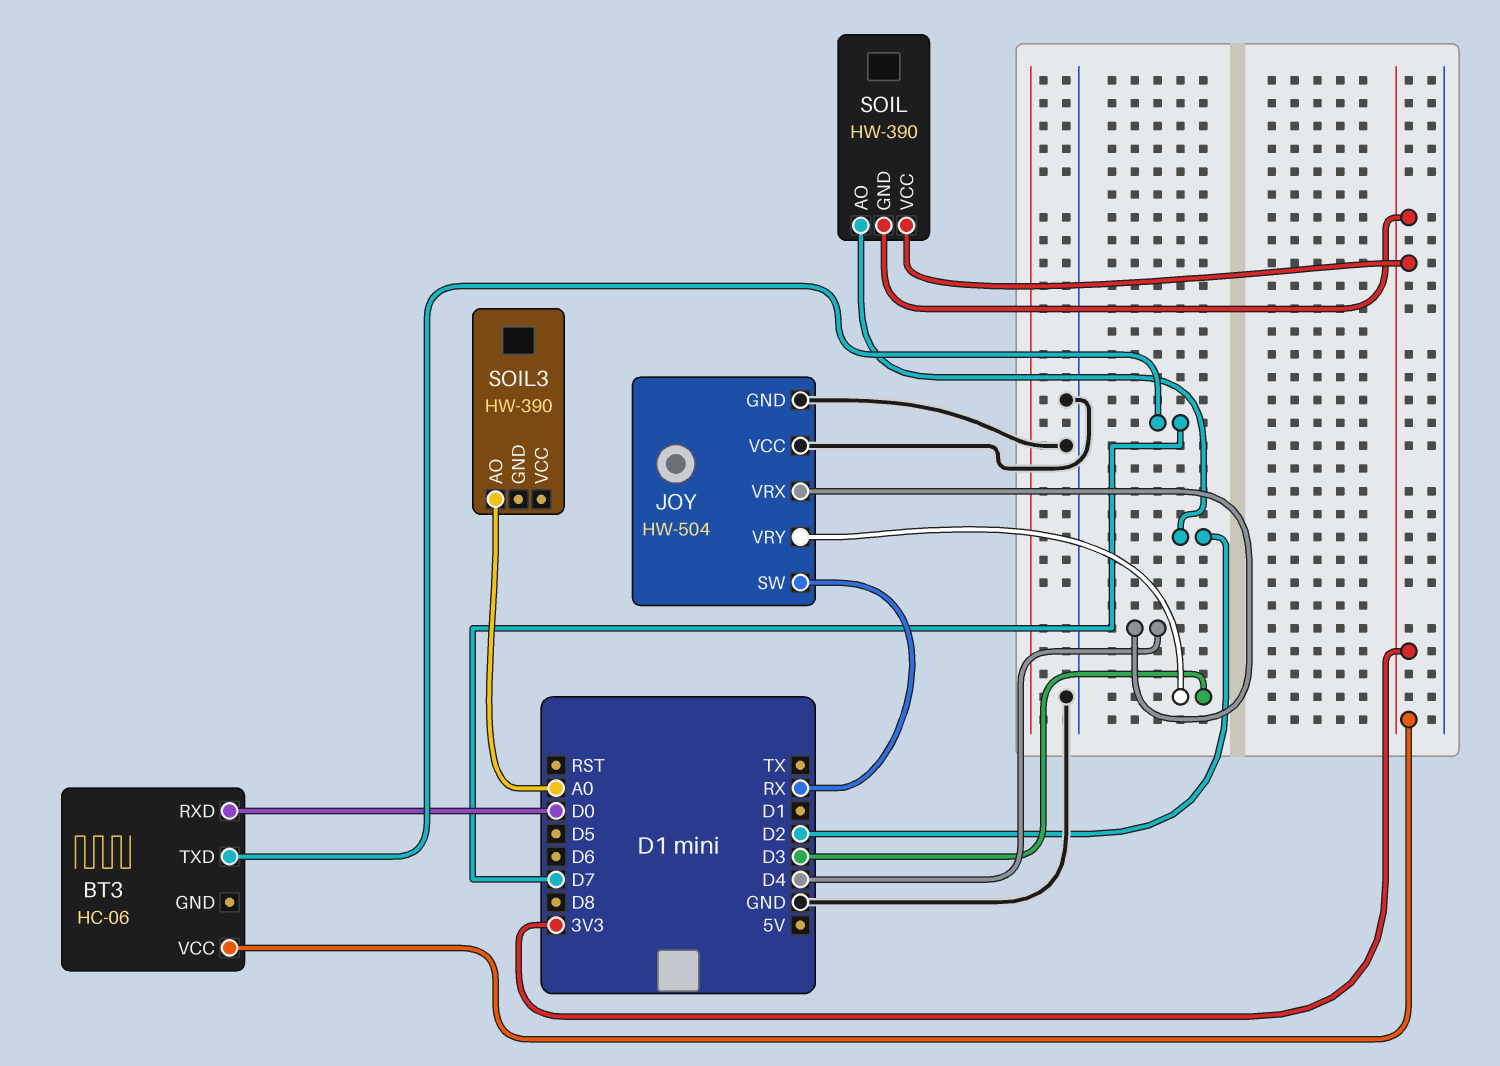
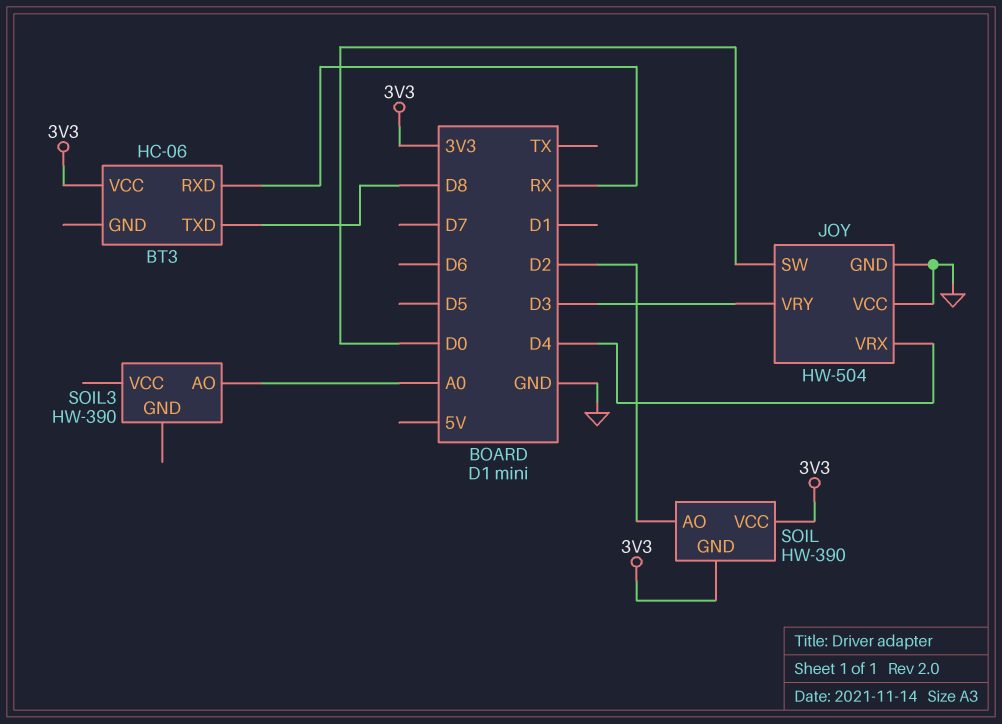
BT3 pin RXD: D0 -> RX
BT3 pin TXD: D7 -> D8
JOY pin SW: RX -> D0

